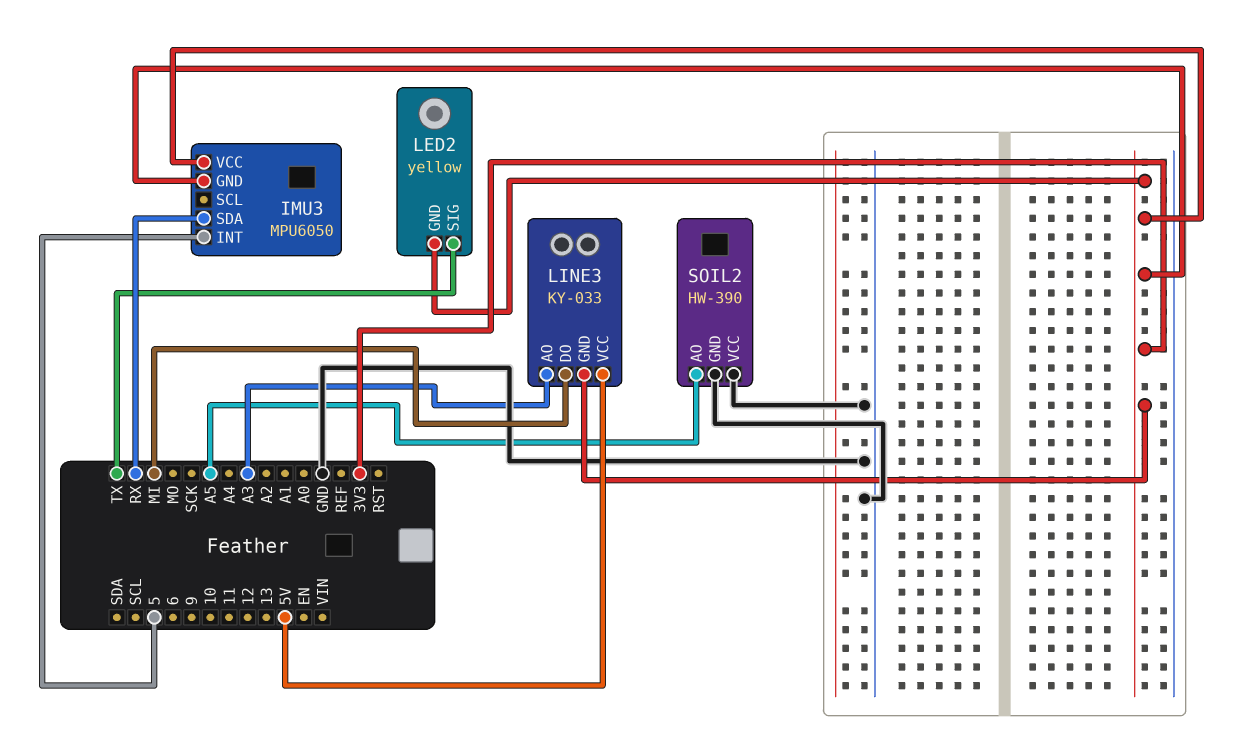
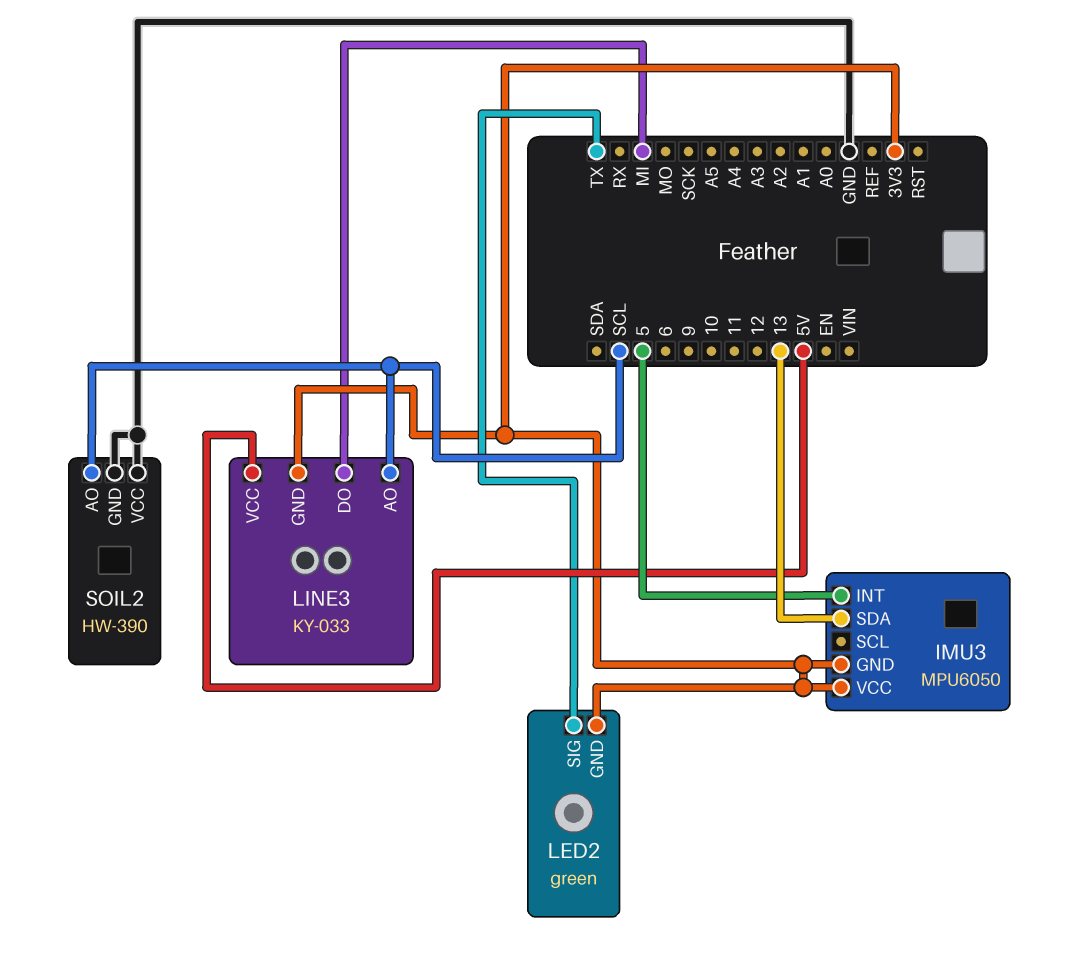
IMU3 pin SDA: RX -> 13
LED2: yellow -> green
LINE3 pin AO: A3 -> SCL
SOIL2 pin AO: A5 -> SCL

